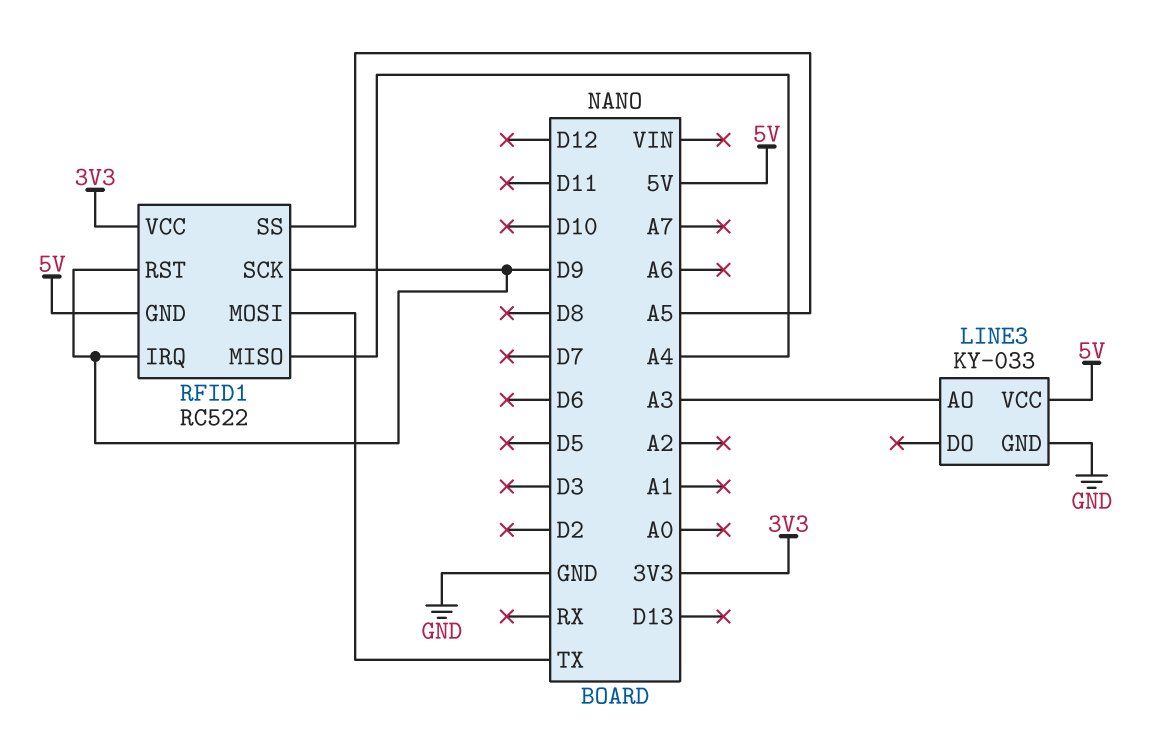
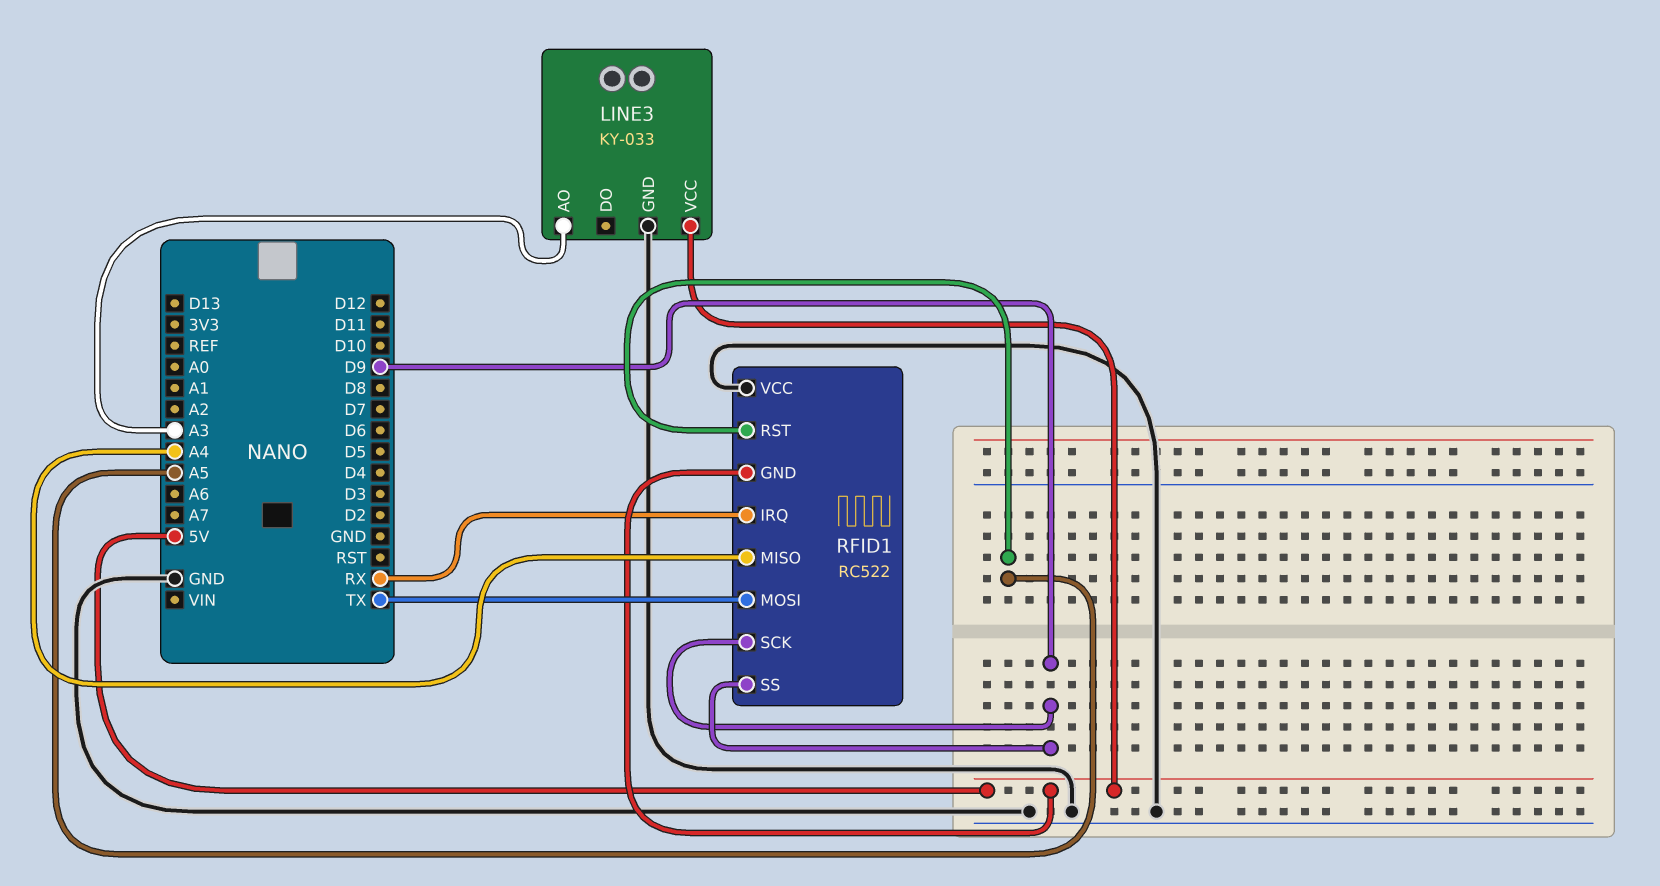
RFID1 pin IRQ: D9 -> RX
RFID1 pin RST: D9 -> A5
RFID1 pin SS: A5 -> D9
RFID1 pin VCC: 3V3 -> GND

